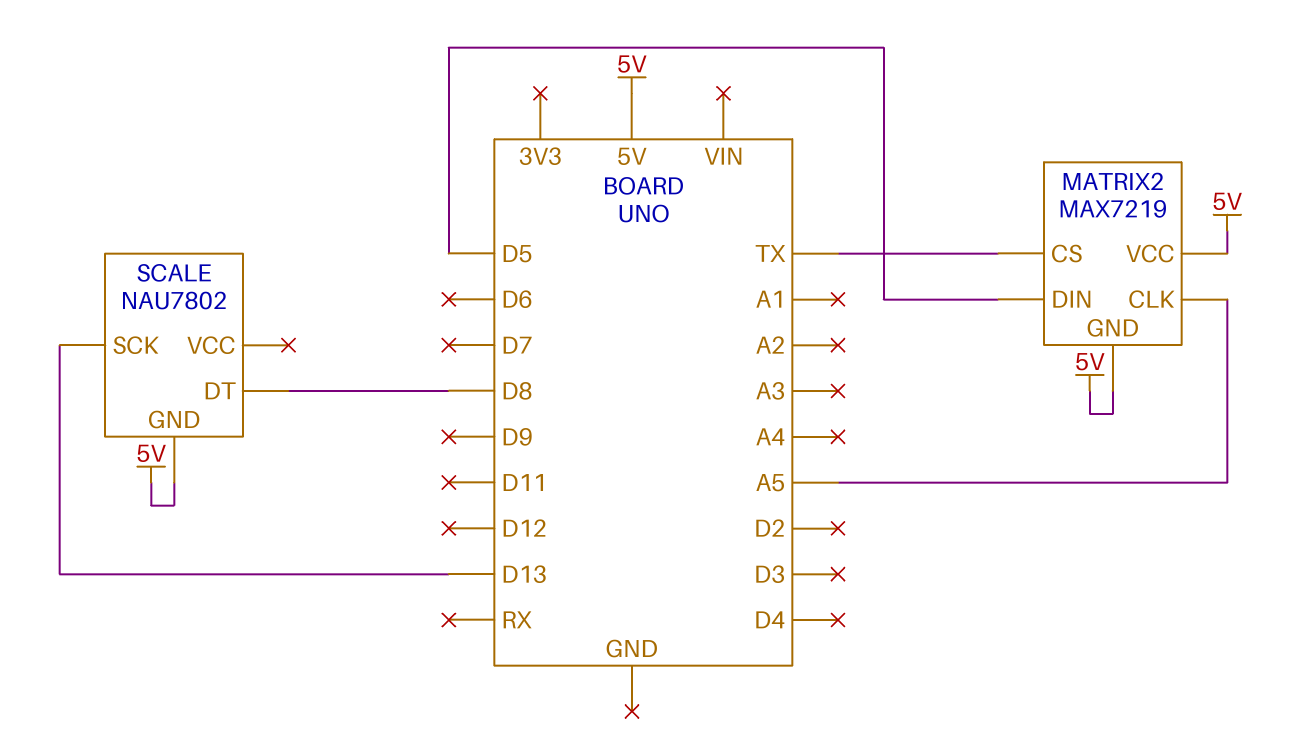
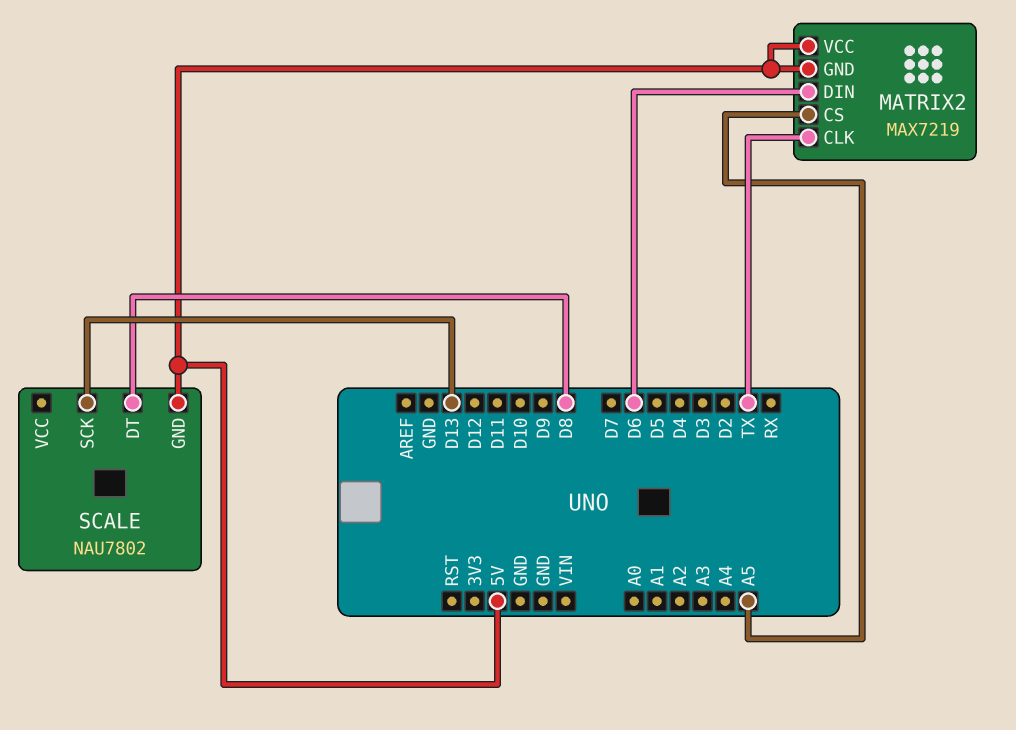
MATRIX2 pin CLK: A5 -> TX
MATRIX2 pin CS: TX -> A5
MATRIX2 pin DIN: D5 -> D6

